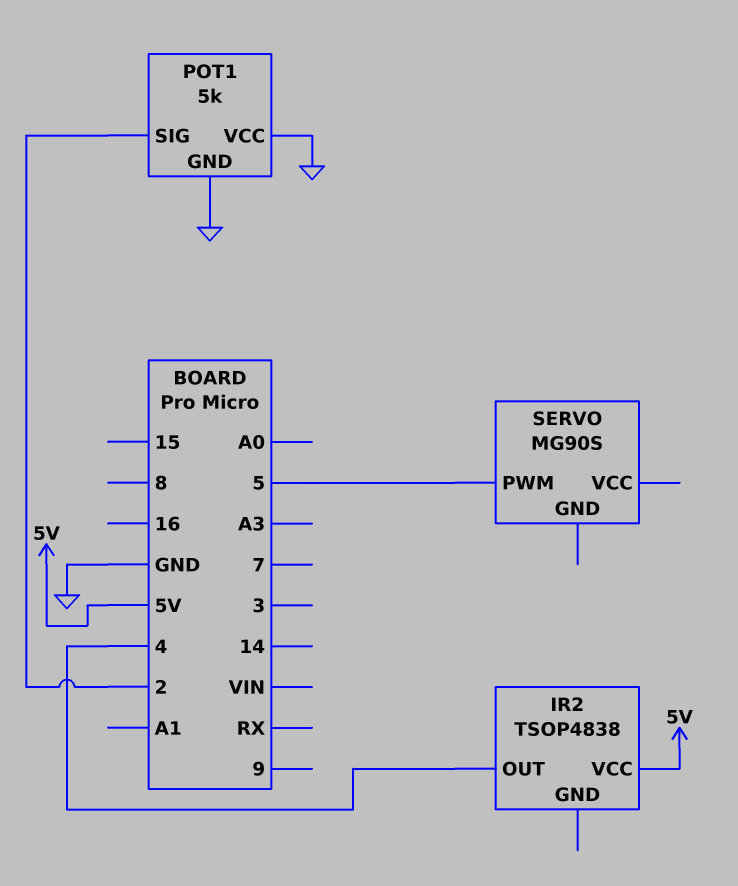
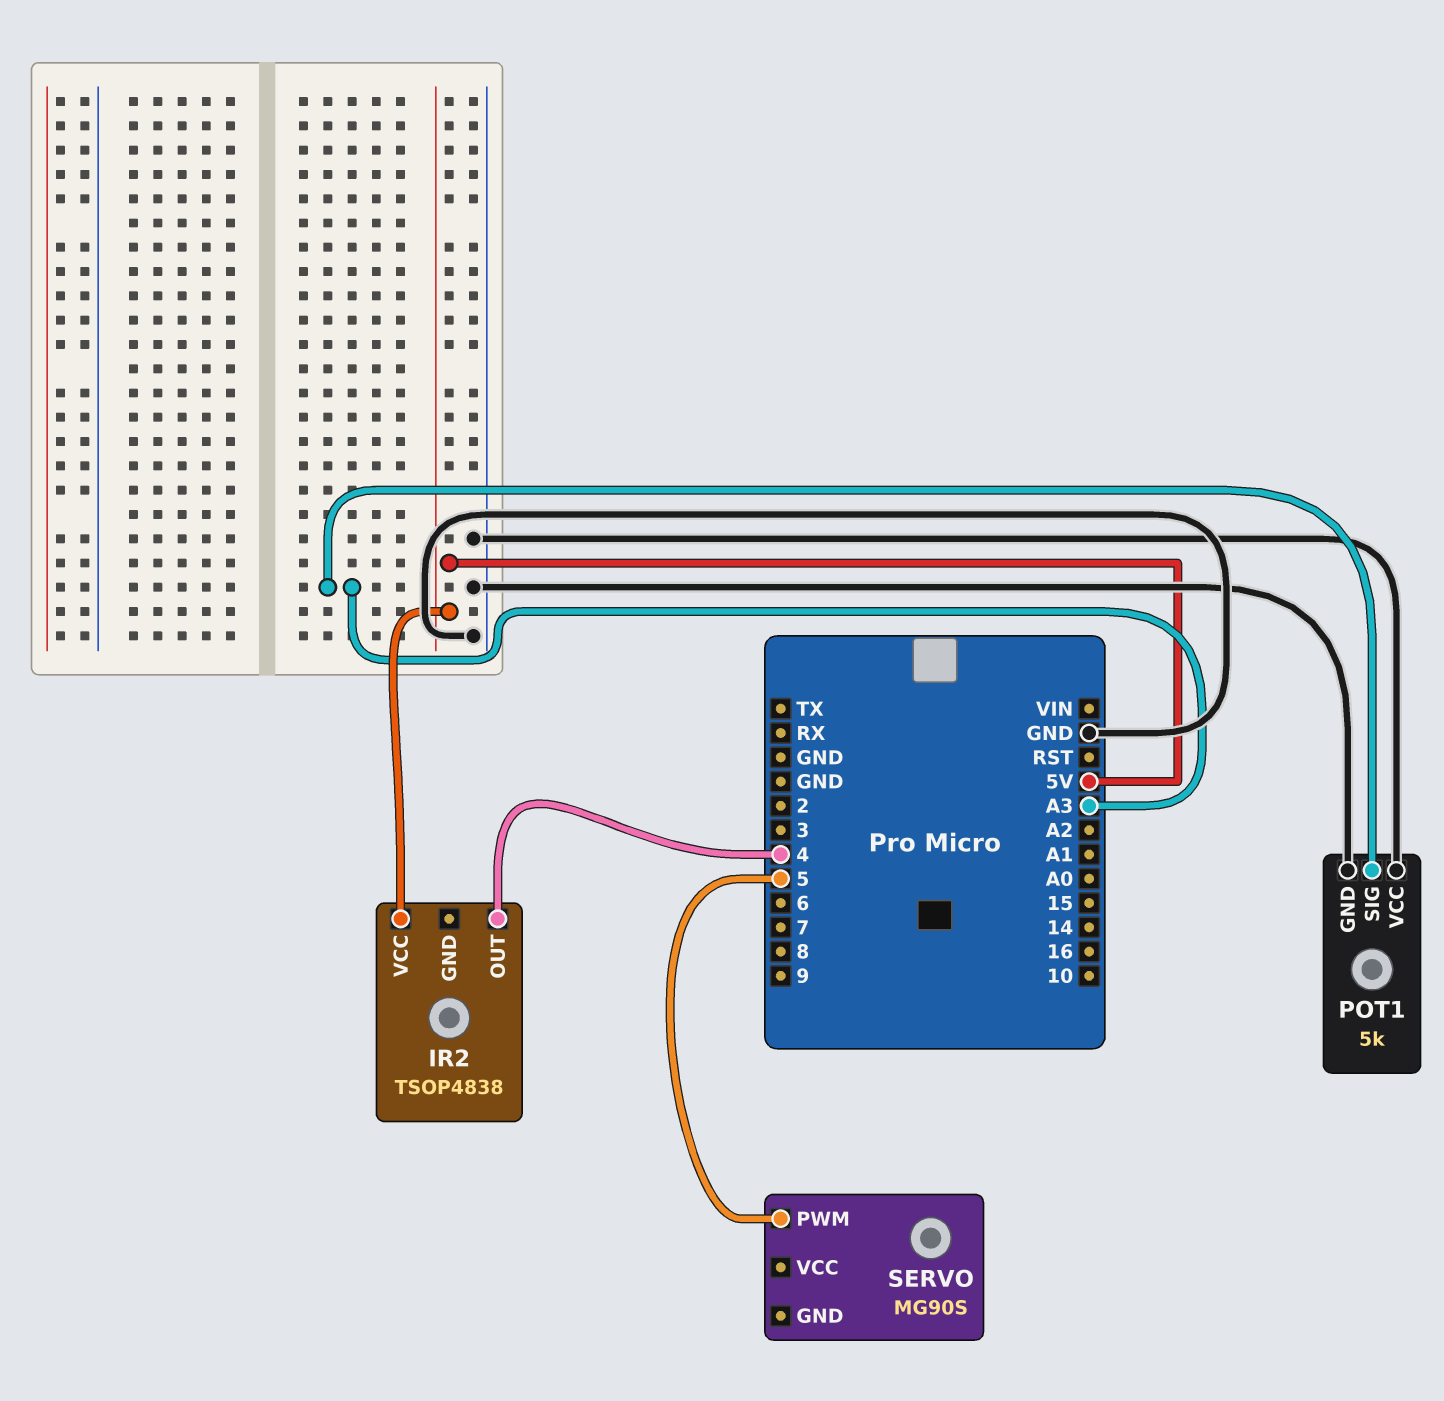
POT1 pin SIG: 2 -> A3

